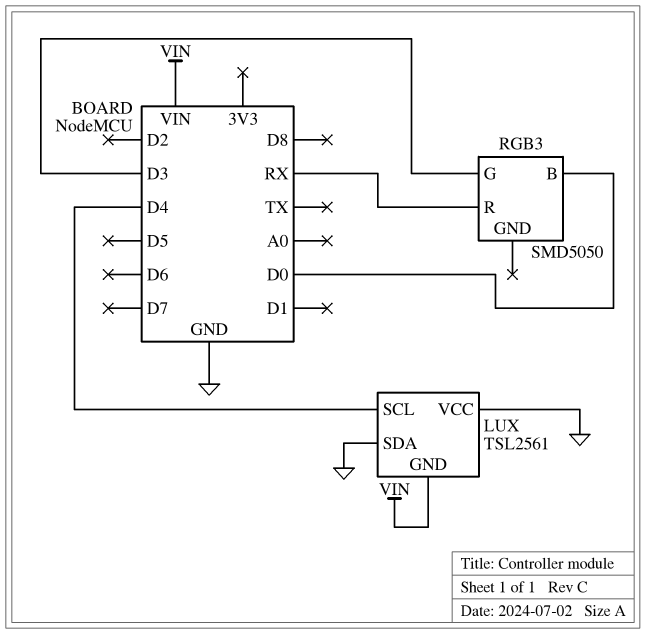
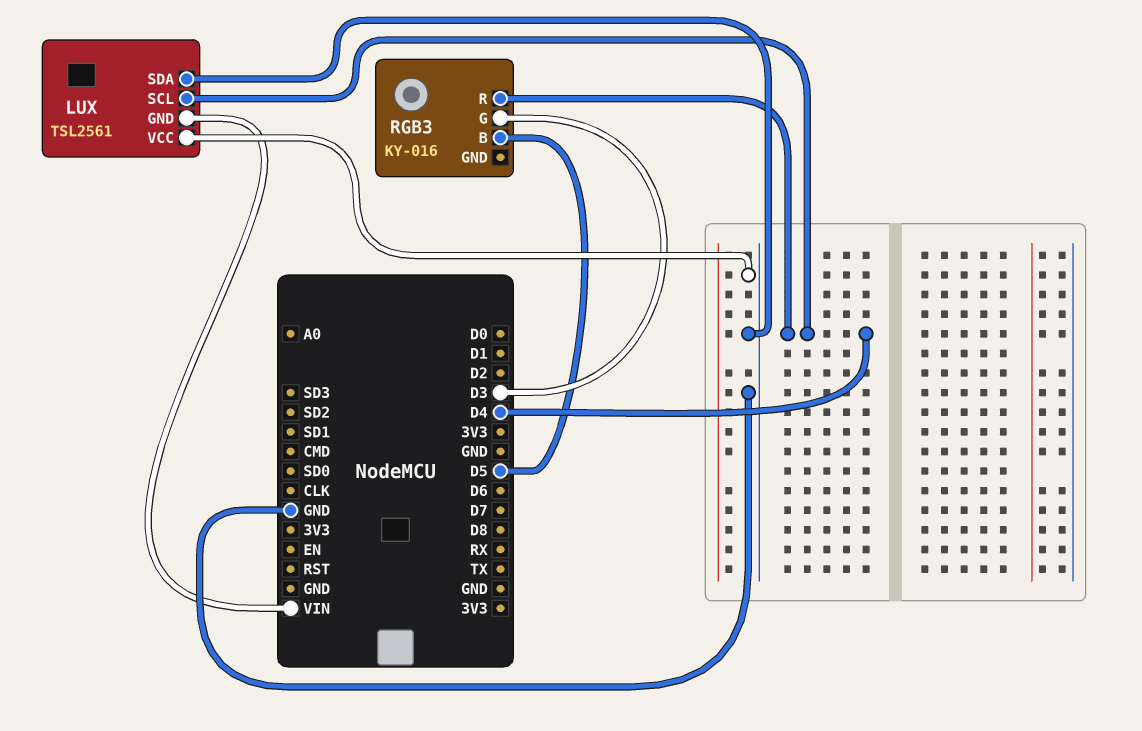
RGB3: SMD5050 -> KY-016
RGB3 pin B: D0 -> D5
RGB3 pin R: RX -> D4

